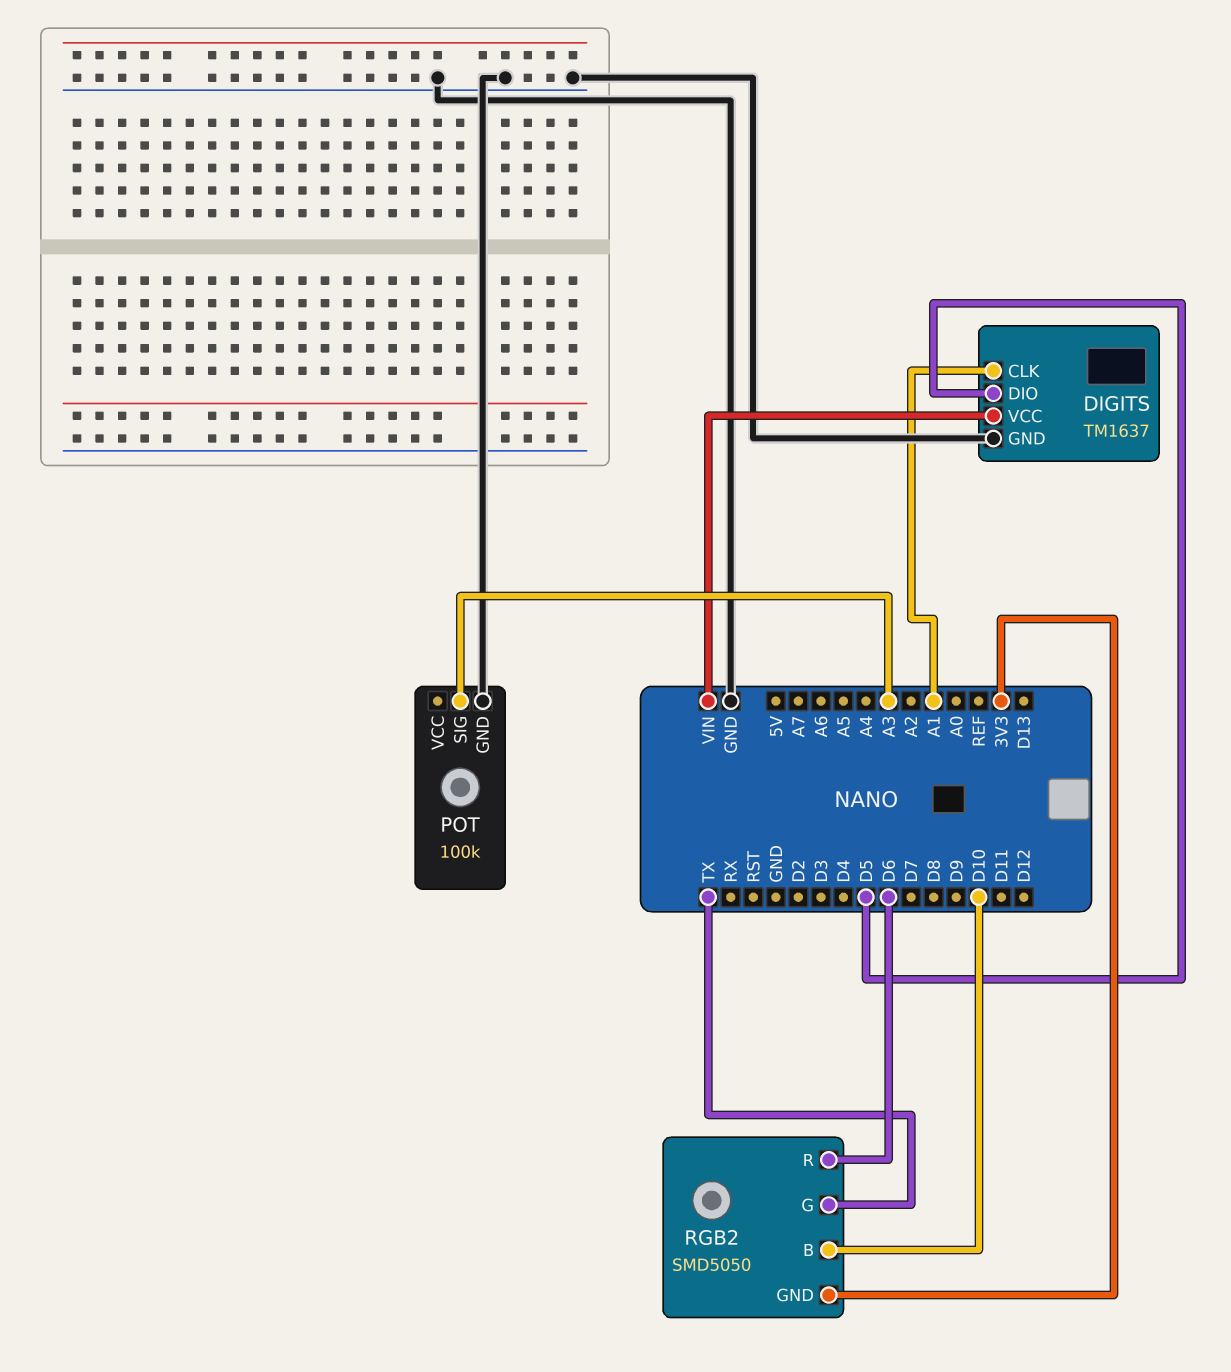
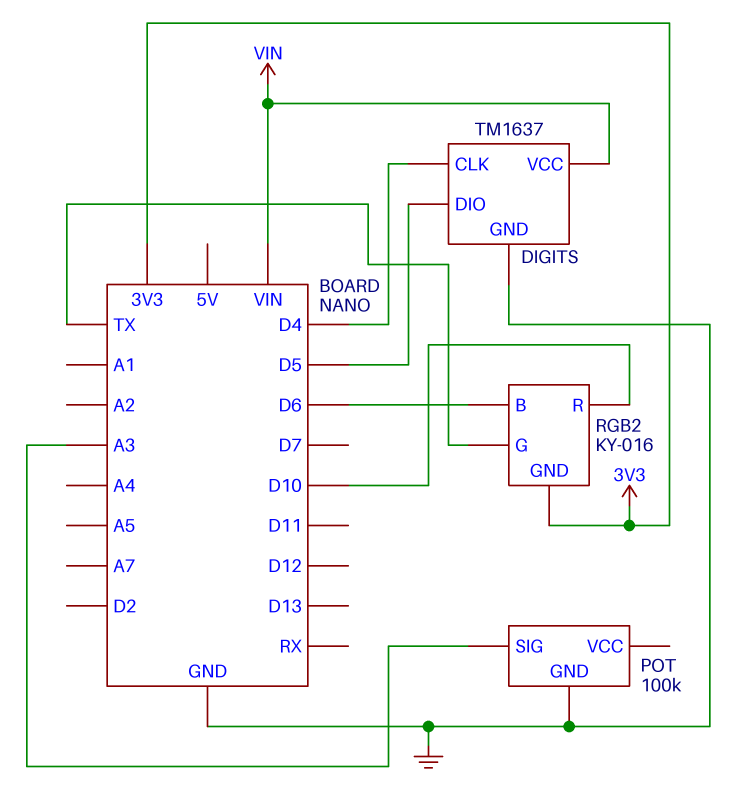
DIGITS pin CLK: A1 -> D4
RGB2: SMD5050 -> KY-016
RGB2 pin B: D10 -> D6
RGB2 pin R: D6 -> D10

